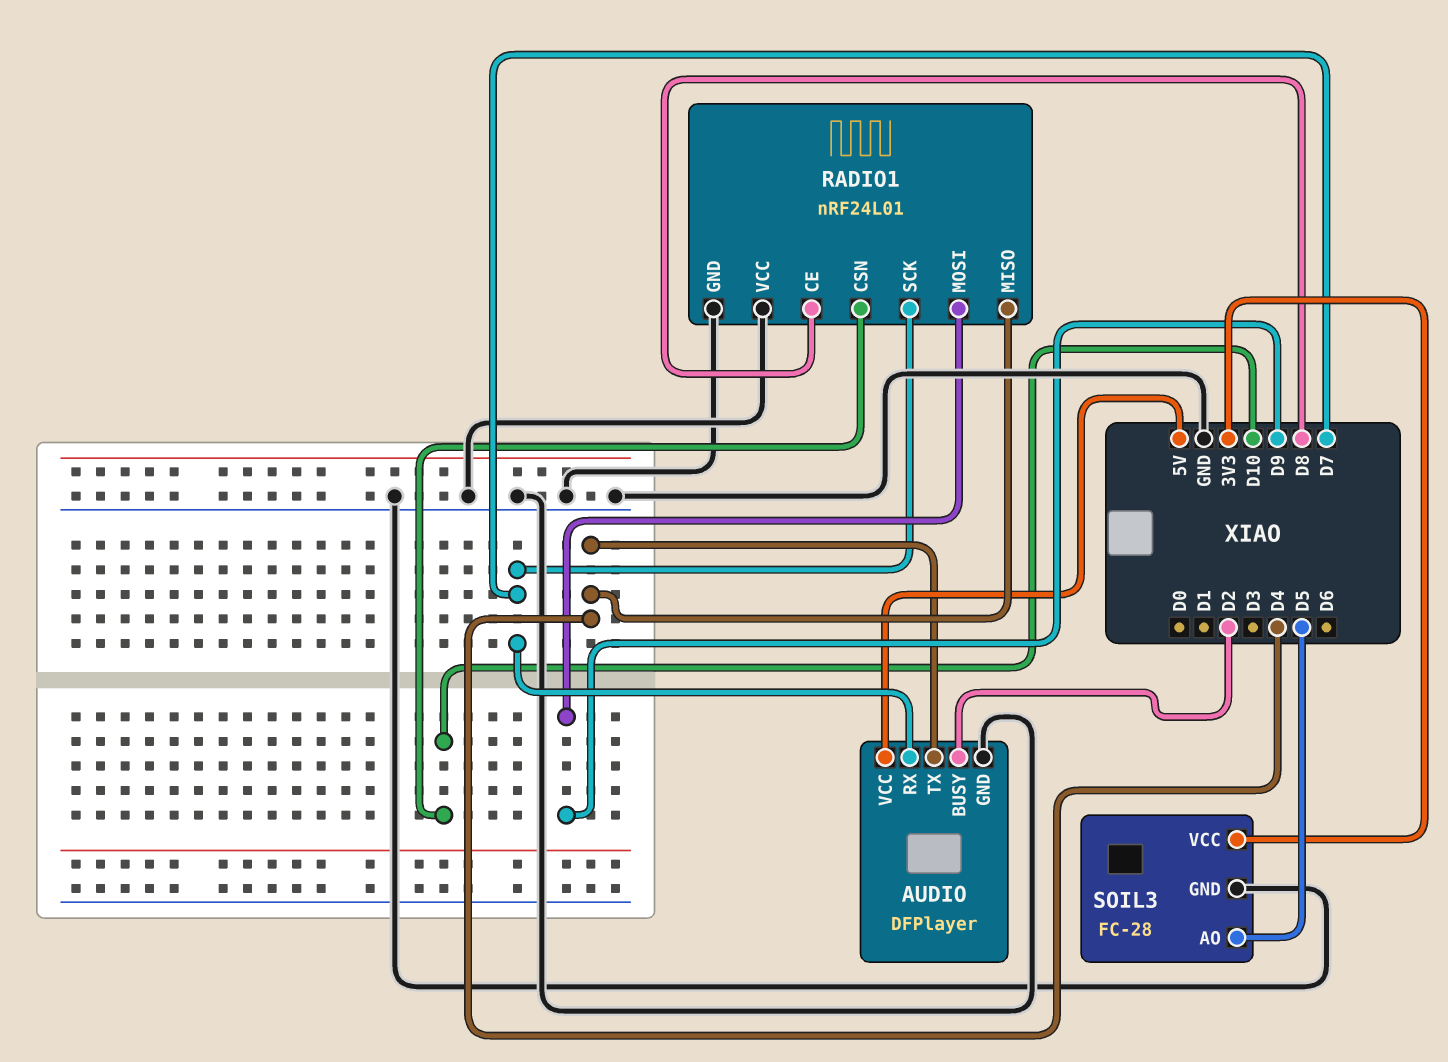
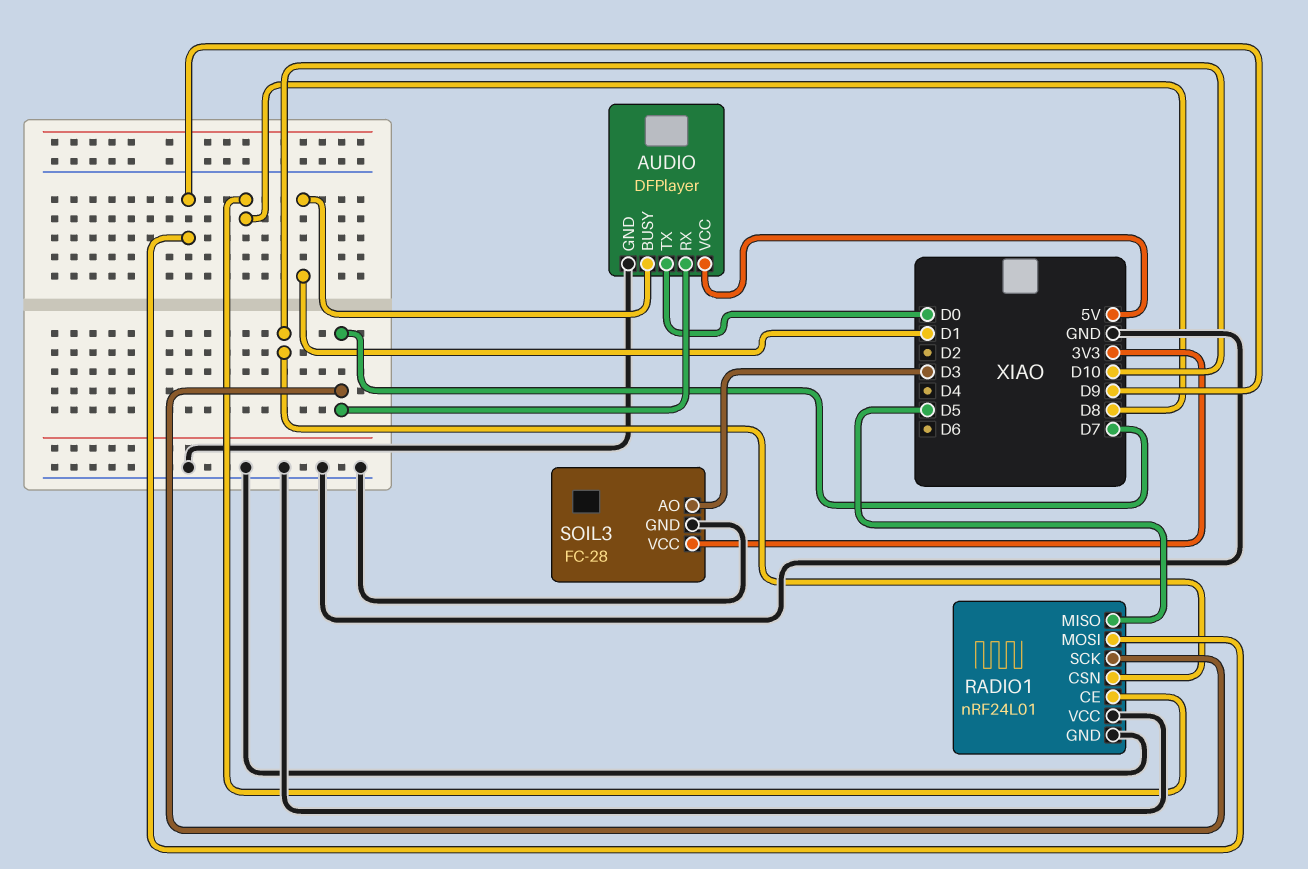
AUDIO pin BUSY: D2 -> D1
AUDIO pin TX: D4 -> D0
RADIO1 pin MISO: D4 -> D5
SOIL3 pin AO: D5 -> D3

